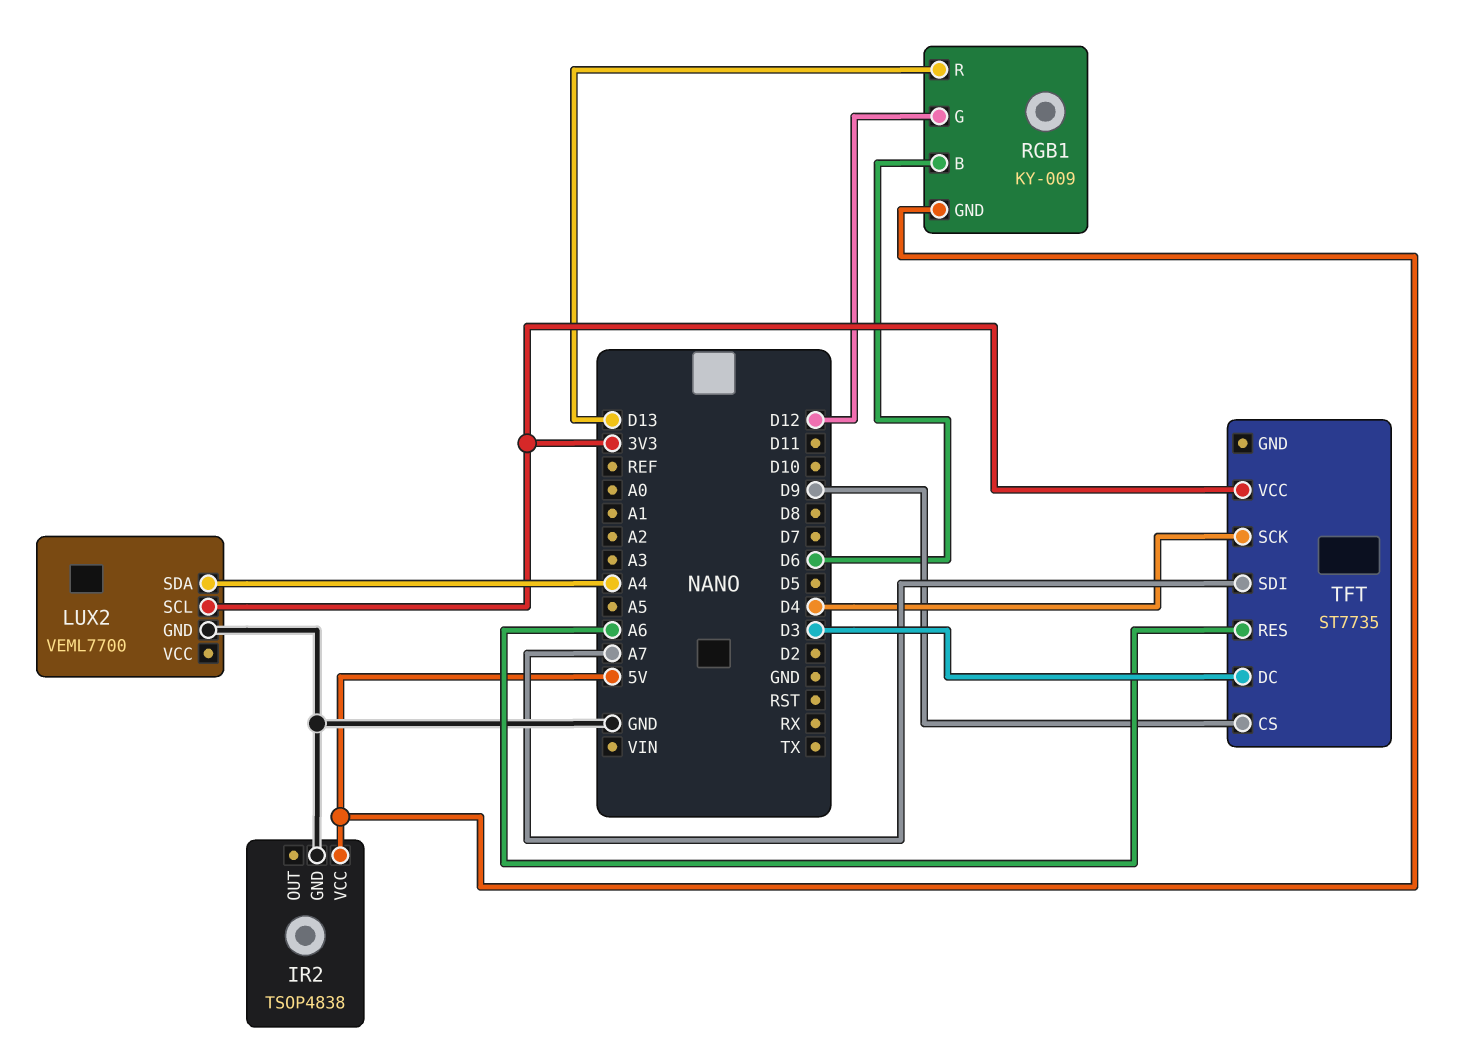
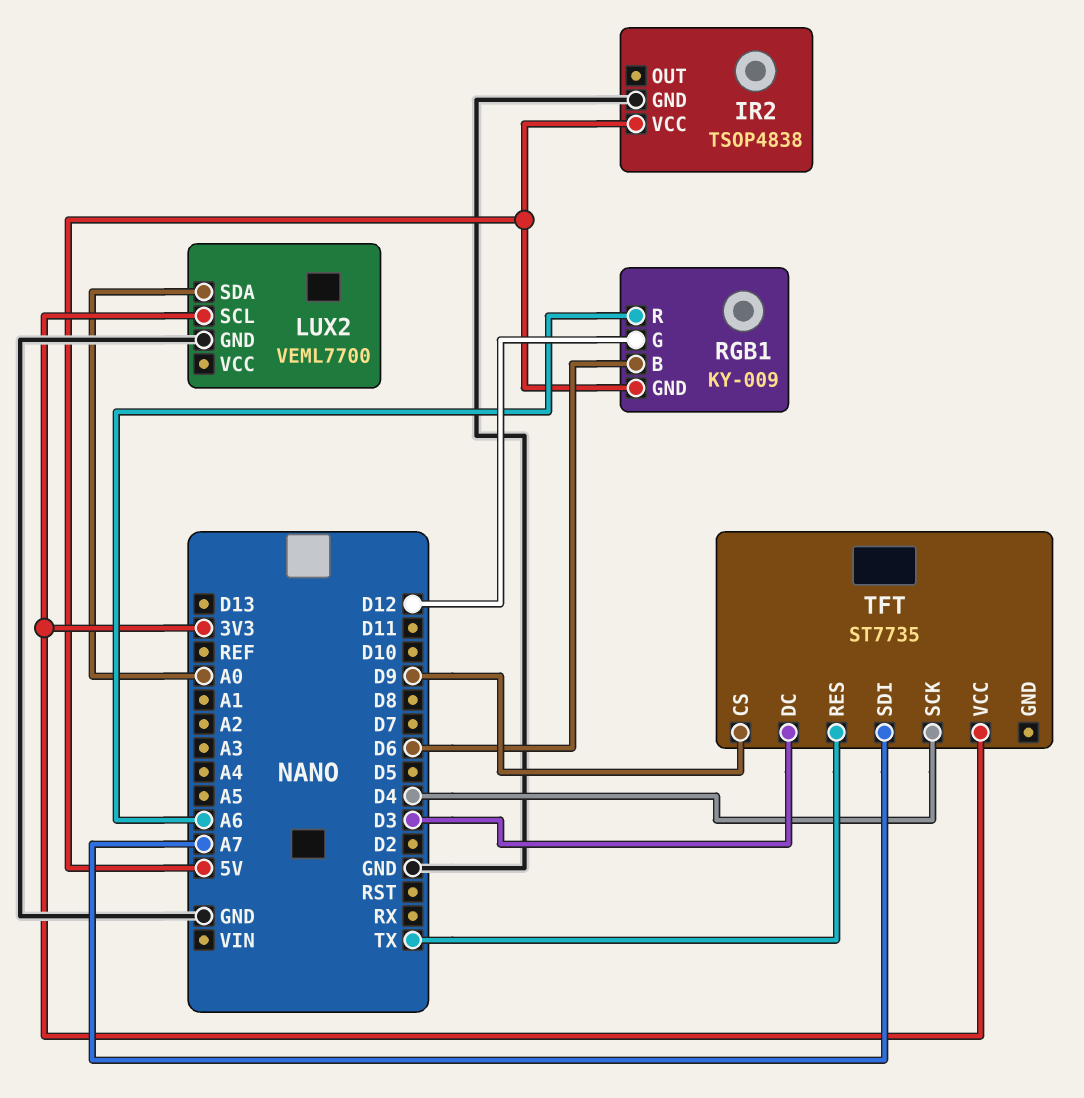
LUX2 pin SDA: A4 -> A0
RGB1 pin R: D13 -> A6
TFT pin RES: A6 -> TX

